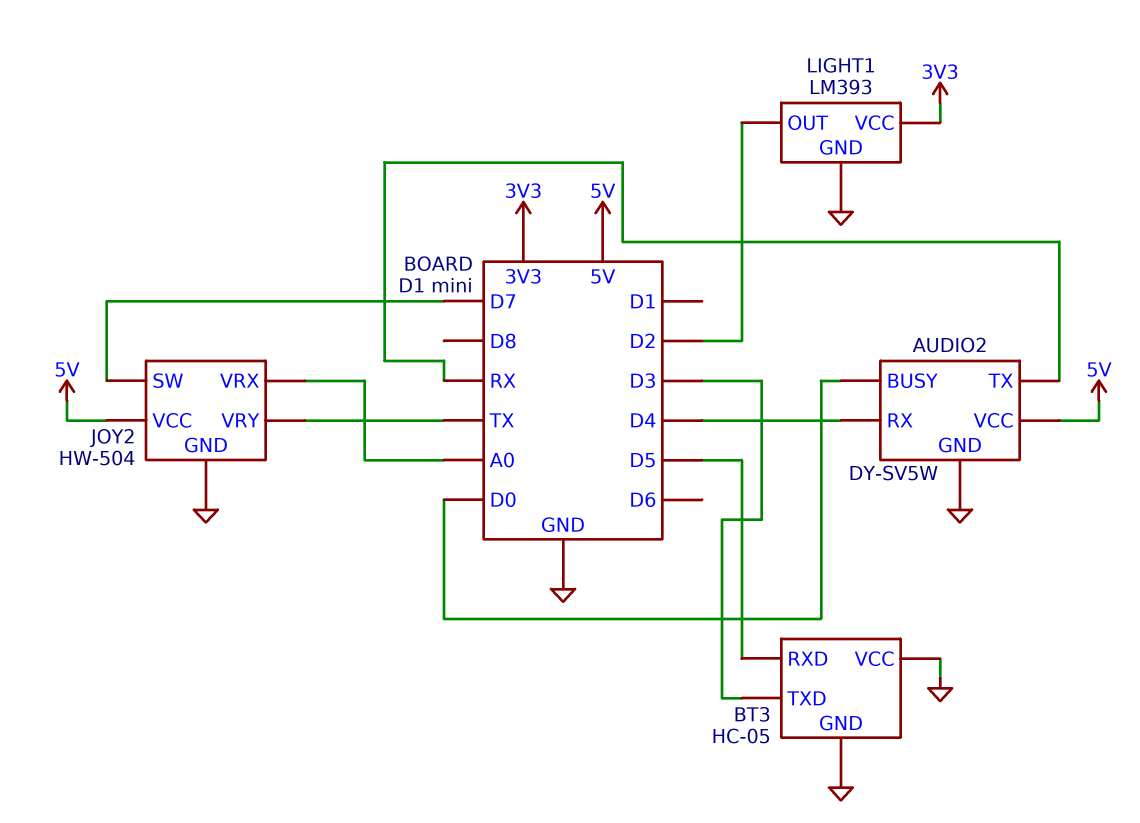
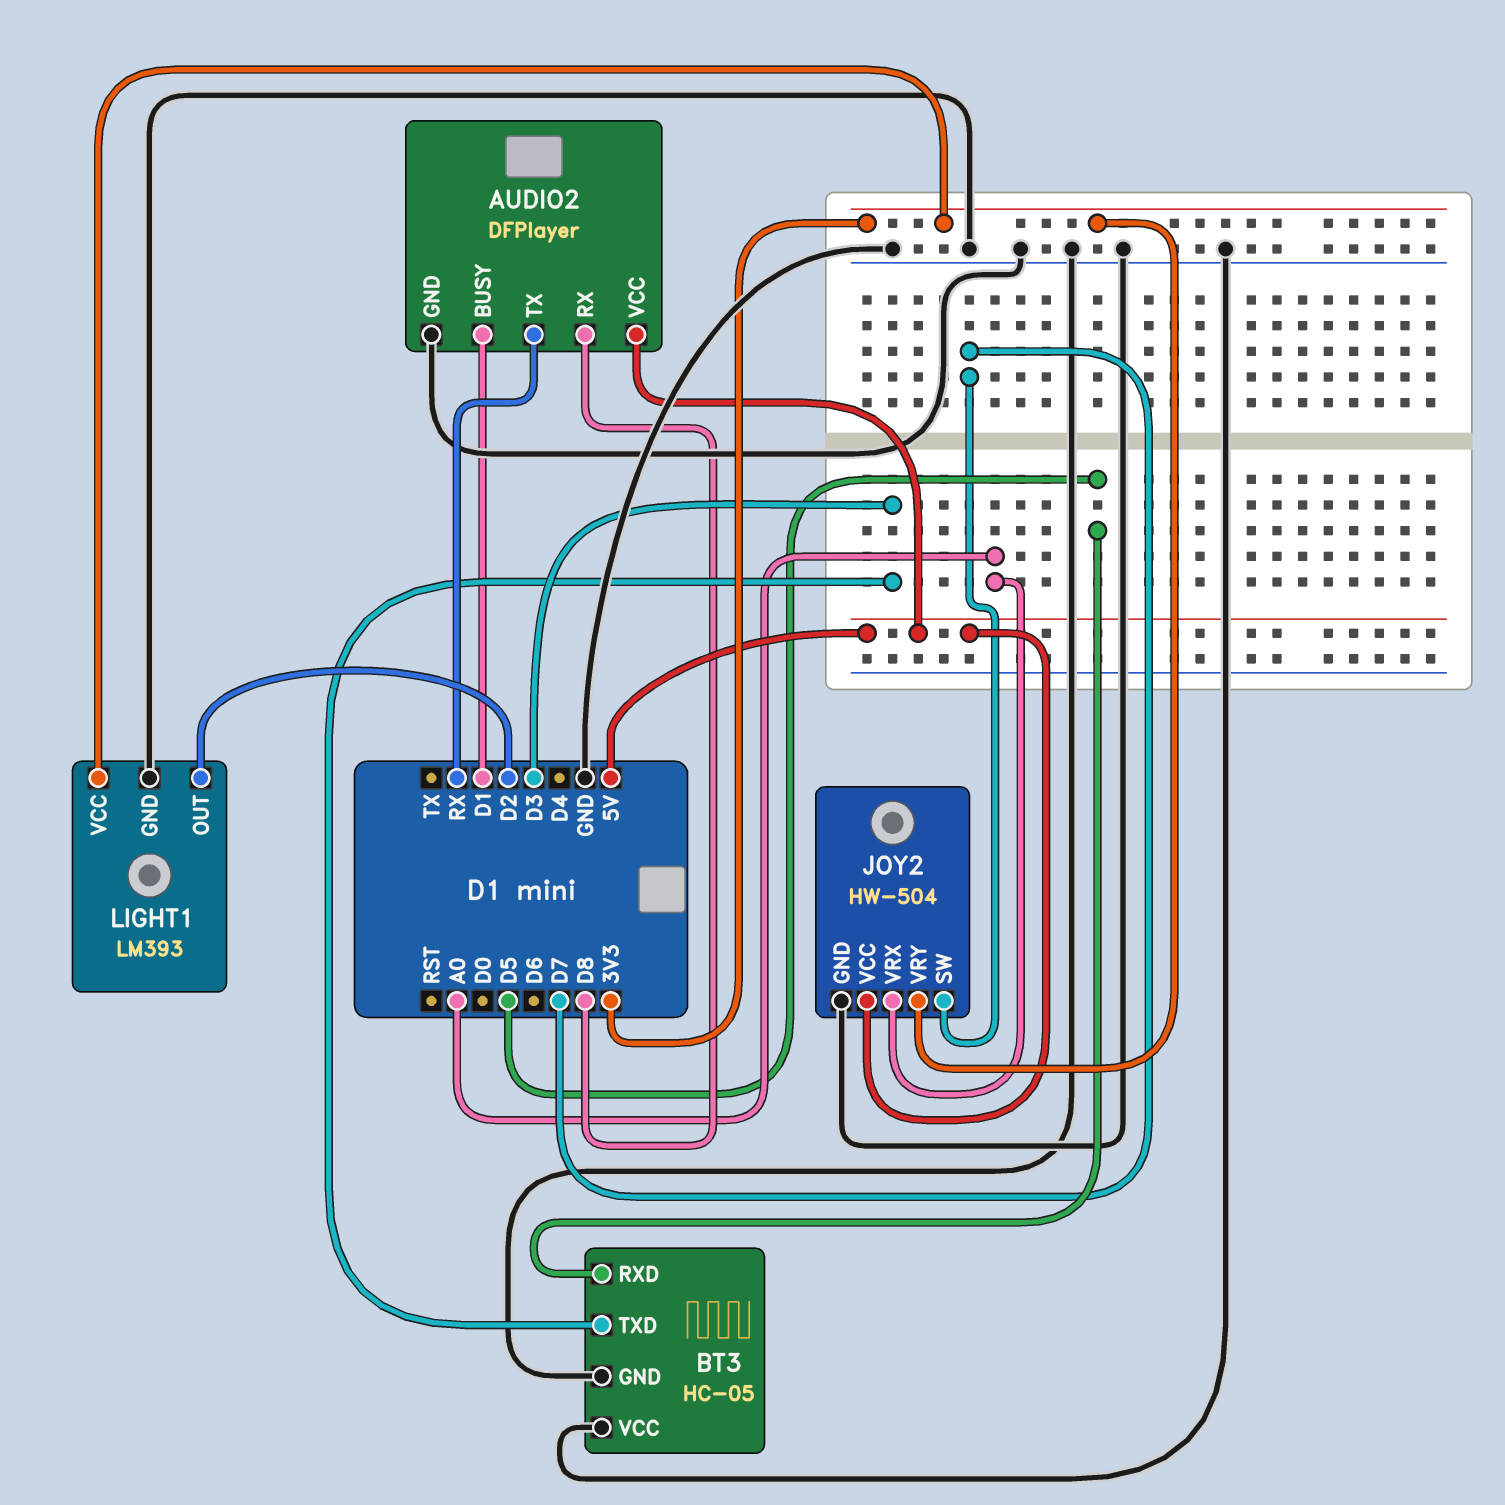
AUDIO2: DY-SV5W -> DFPlayer
AUDIO2 pin BUSY: D0 -> D1
AUDIO2 pin RX: D4 -> D8
JOY2 pin VRY: TX -> 3V3

